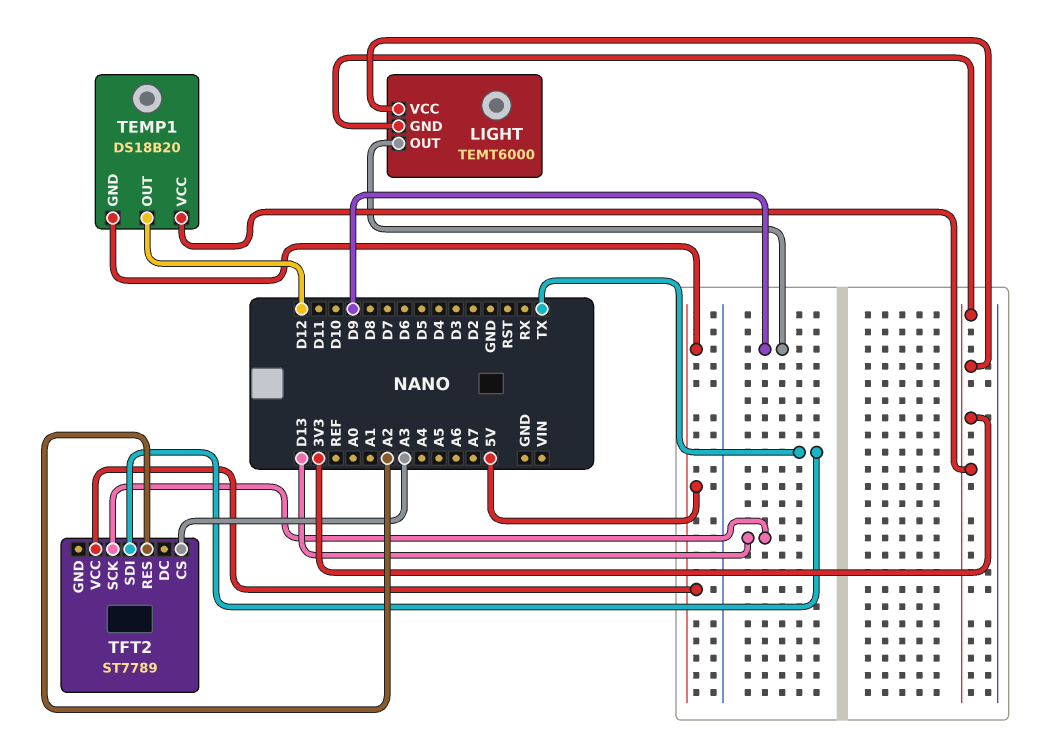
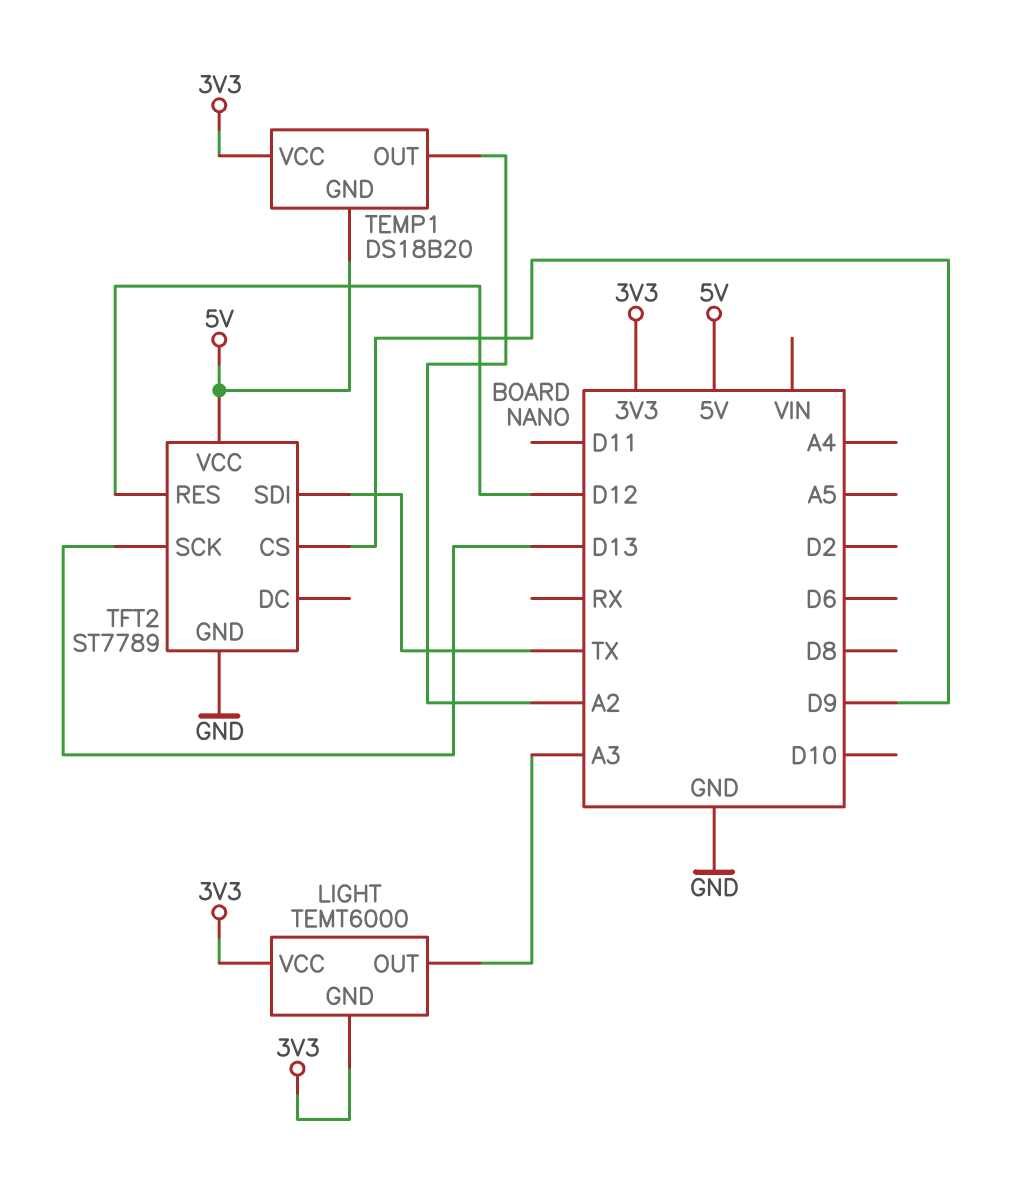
LIGHT pin OUT: D9 -> A3
TEMP1 pin OUT: D12 -> A2
TFT2 pin CS: A3 -> D9
TFT2 pin GND: none -> GND
TFT2 pin RES: A2 -> D12

